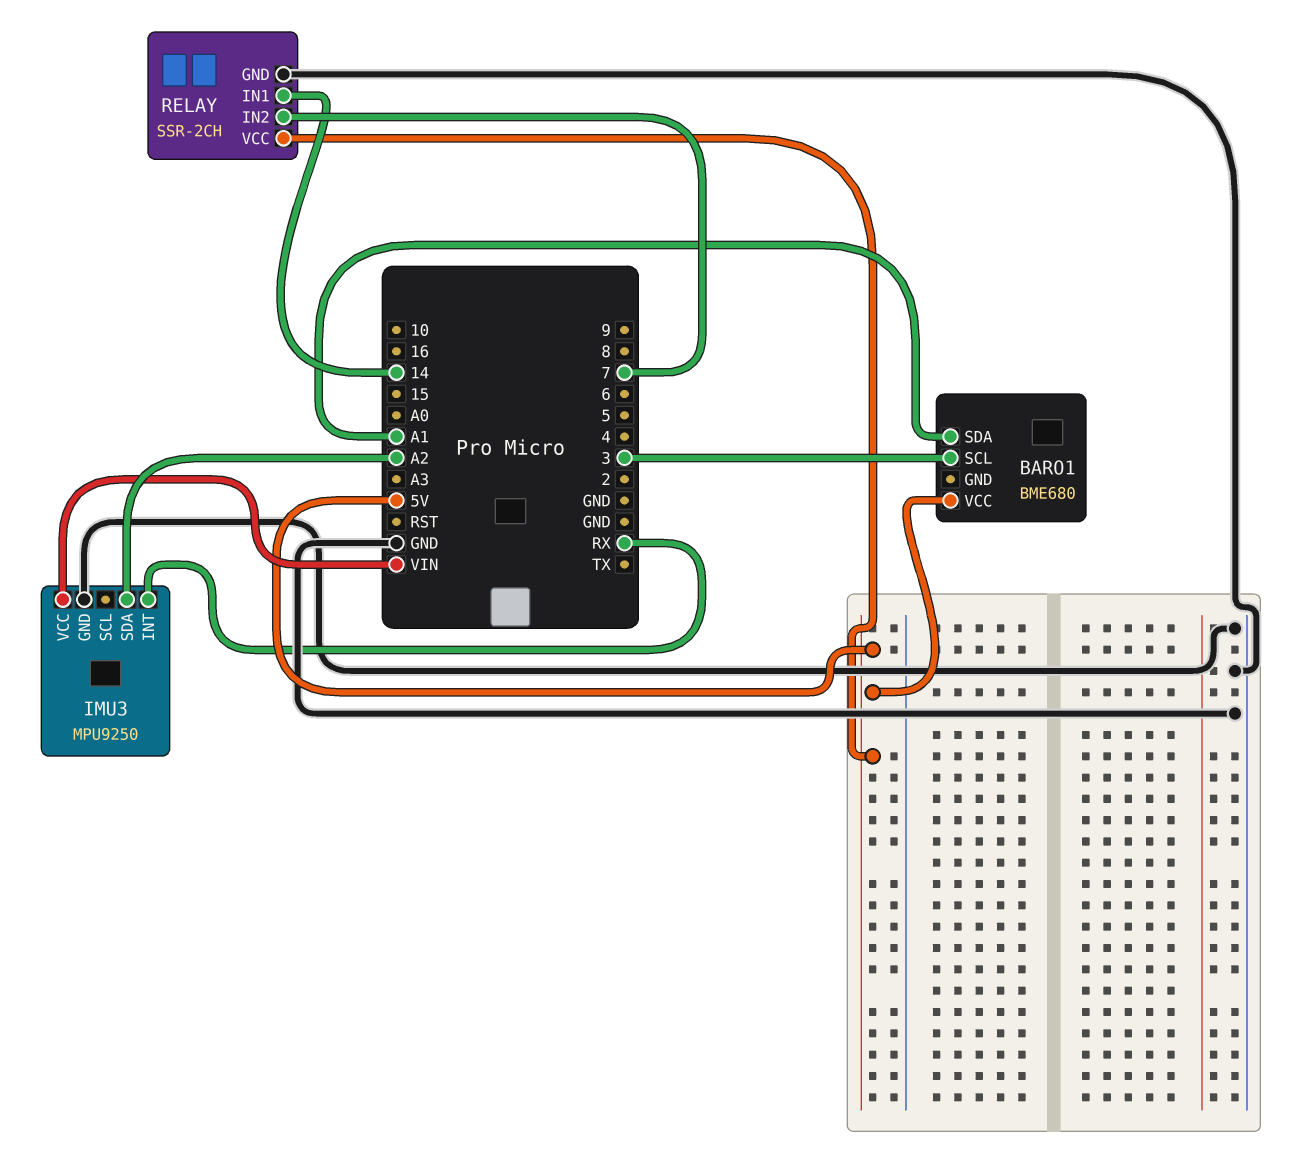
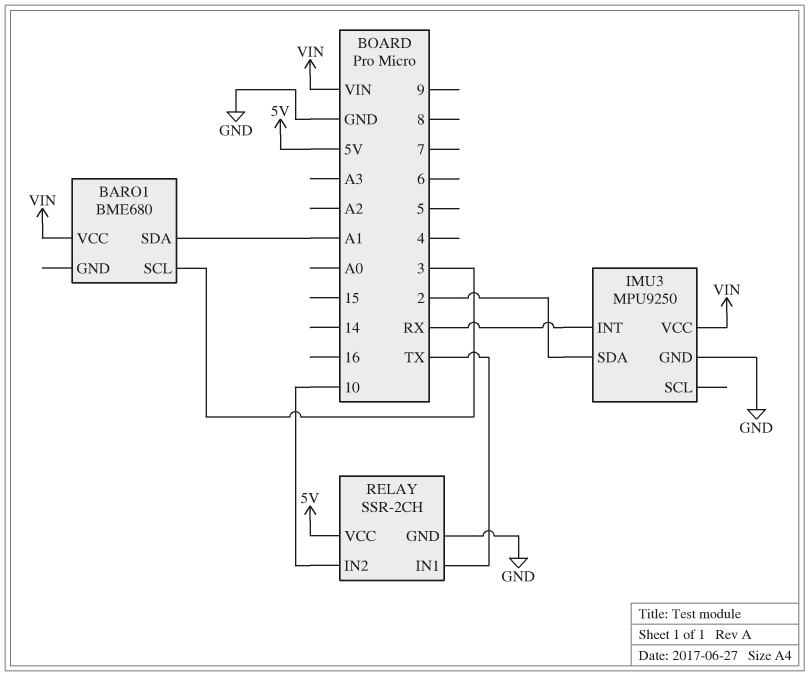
BARO1 pin VCC: 5V -> VIN
IMU3 pin SDA: A2 -> 2
RELAY pin IN1: 14 -> TX
RELAY pin IN2: 7 -> 10

